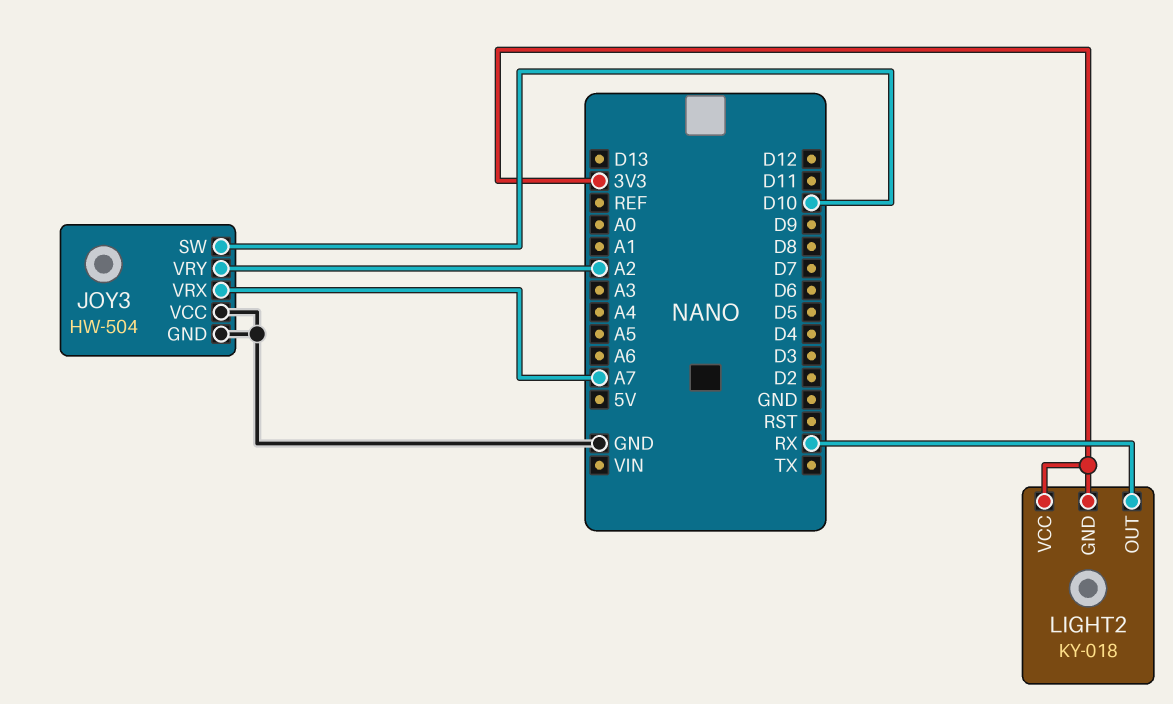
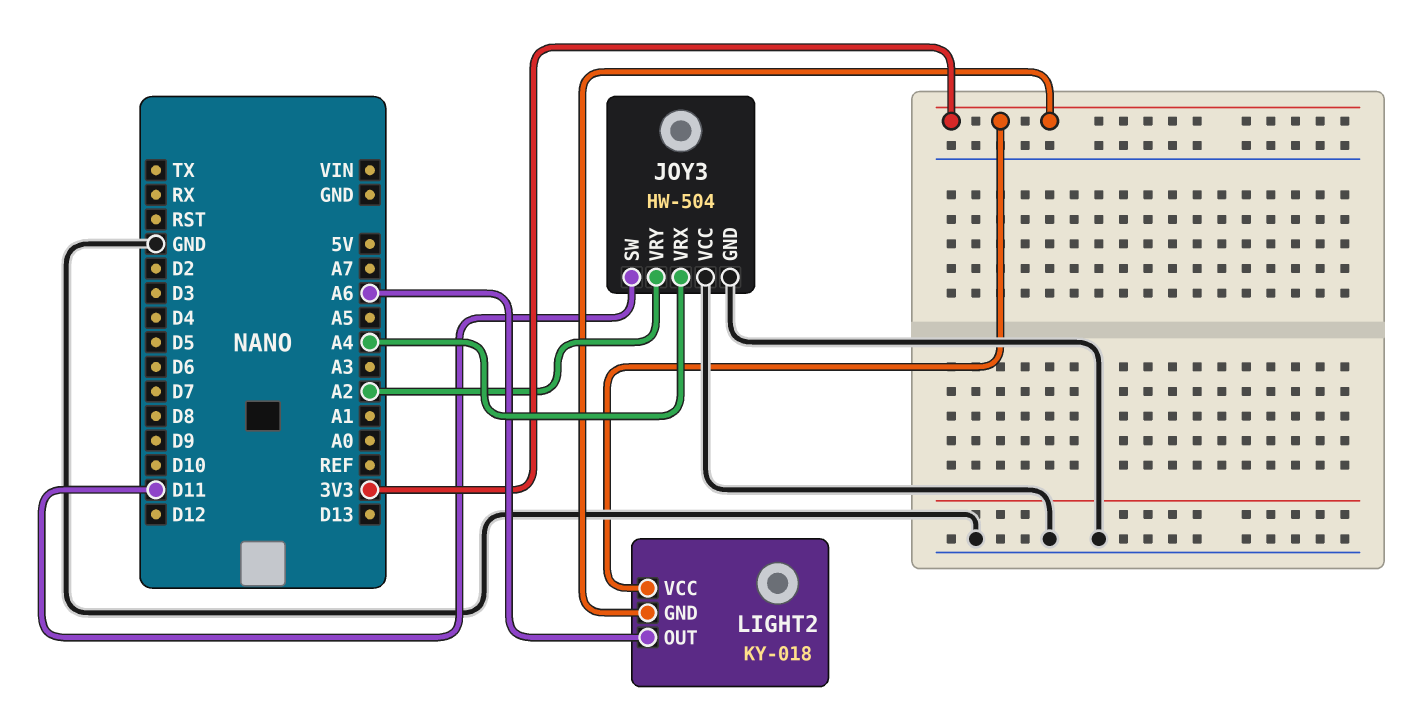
JOY3 pin SW: D10 -> D11
JOY3 pin VRX: A7 -> A4
LIGHT2 pin OUT: RX -> A6

